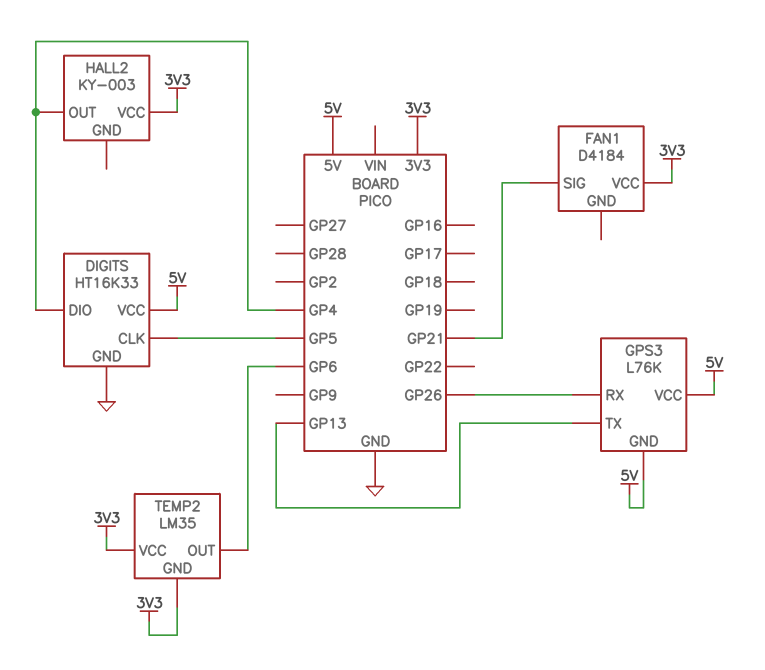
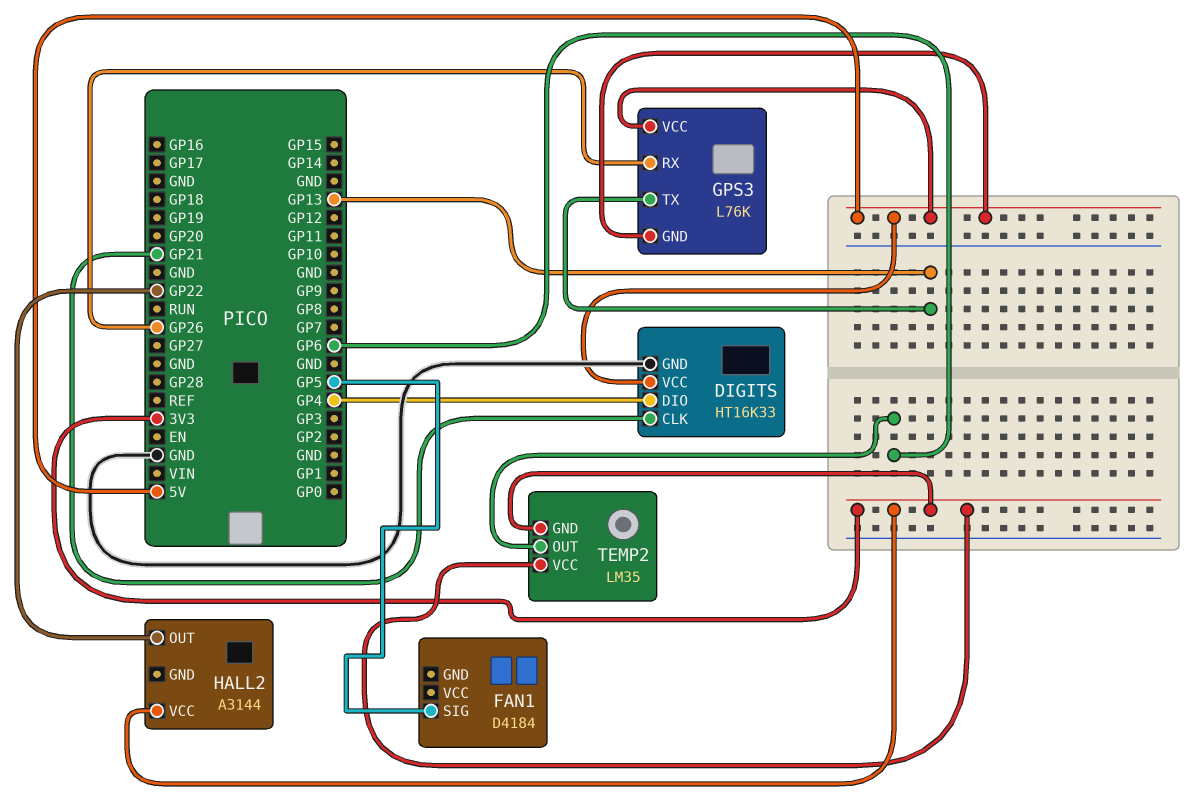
DIGITS pin CLK: GP5 -> GP21
FAN1 pin SIG: GP21 -> GP5
FAN1 pin VCC: 3V3 -> none
HALL2: KY-003 -> A3144
HALL2 pin OUT: GP4 -> GP22

